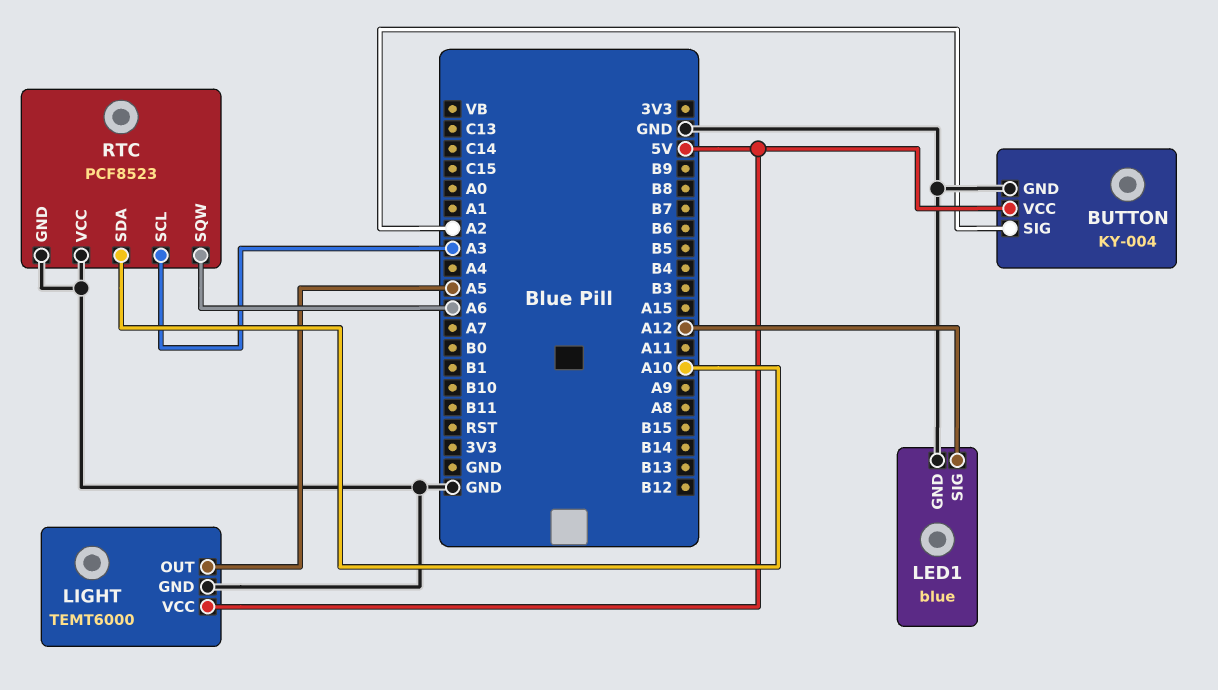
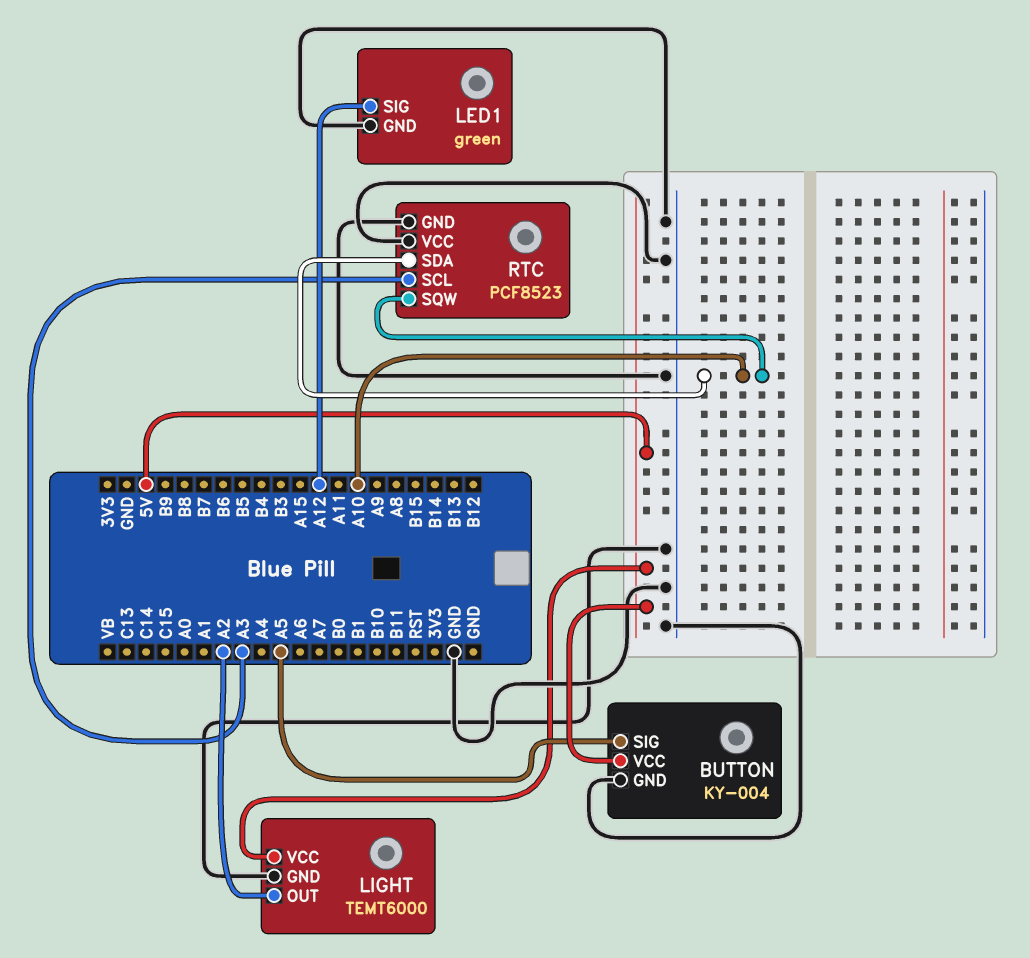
BUTTON pin SIG: A2 -> A5
LED1: blue -> green
LIGHT pin OUT: A5 -> A2
RTC pin SQW: A6 -> A10

